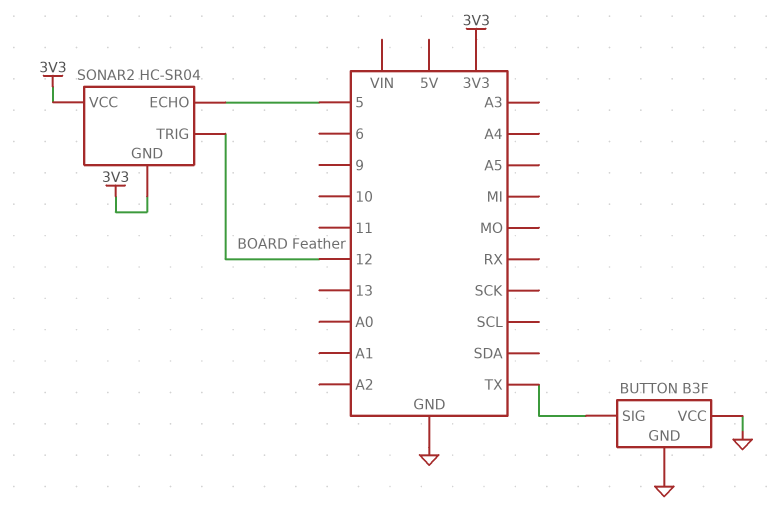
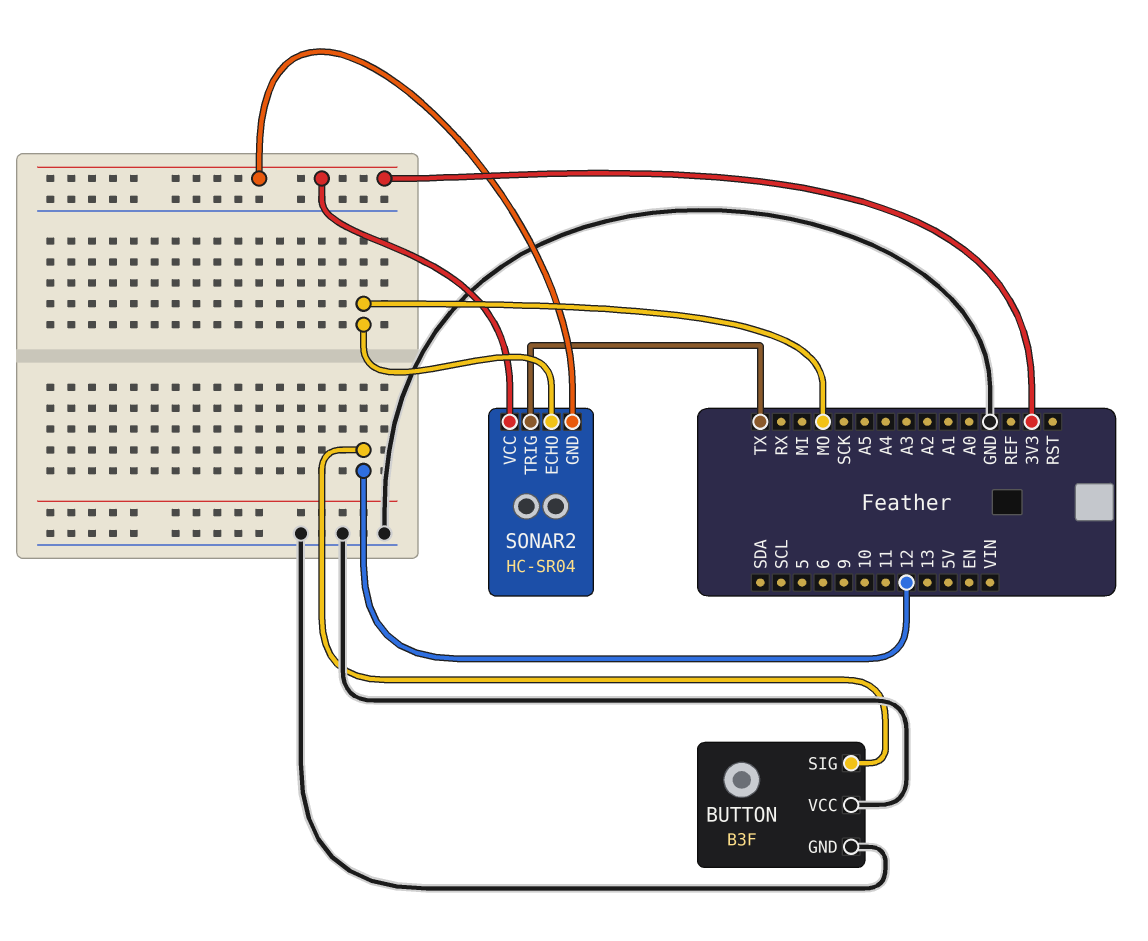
BUTTON pin SIG: TX -> 12
SONAR2 pin ECHO: 5 -> MO
SONAR2 pin TRIG: 12 -> TX

